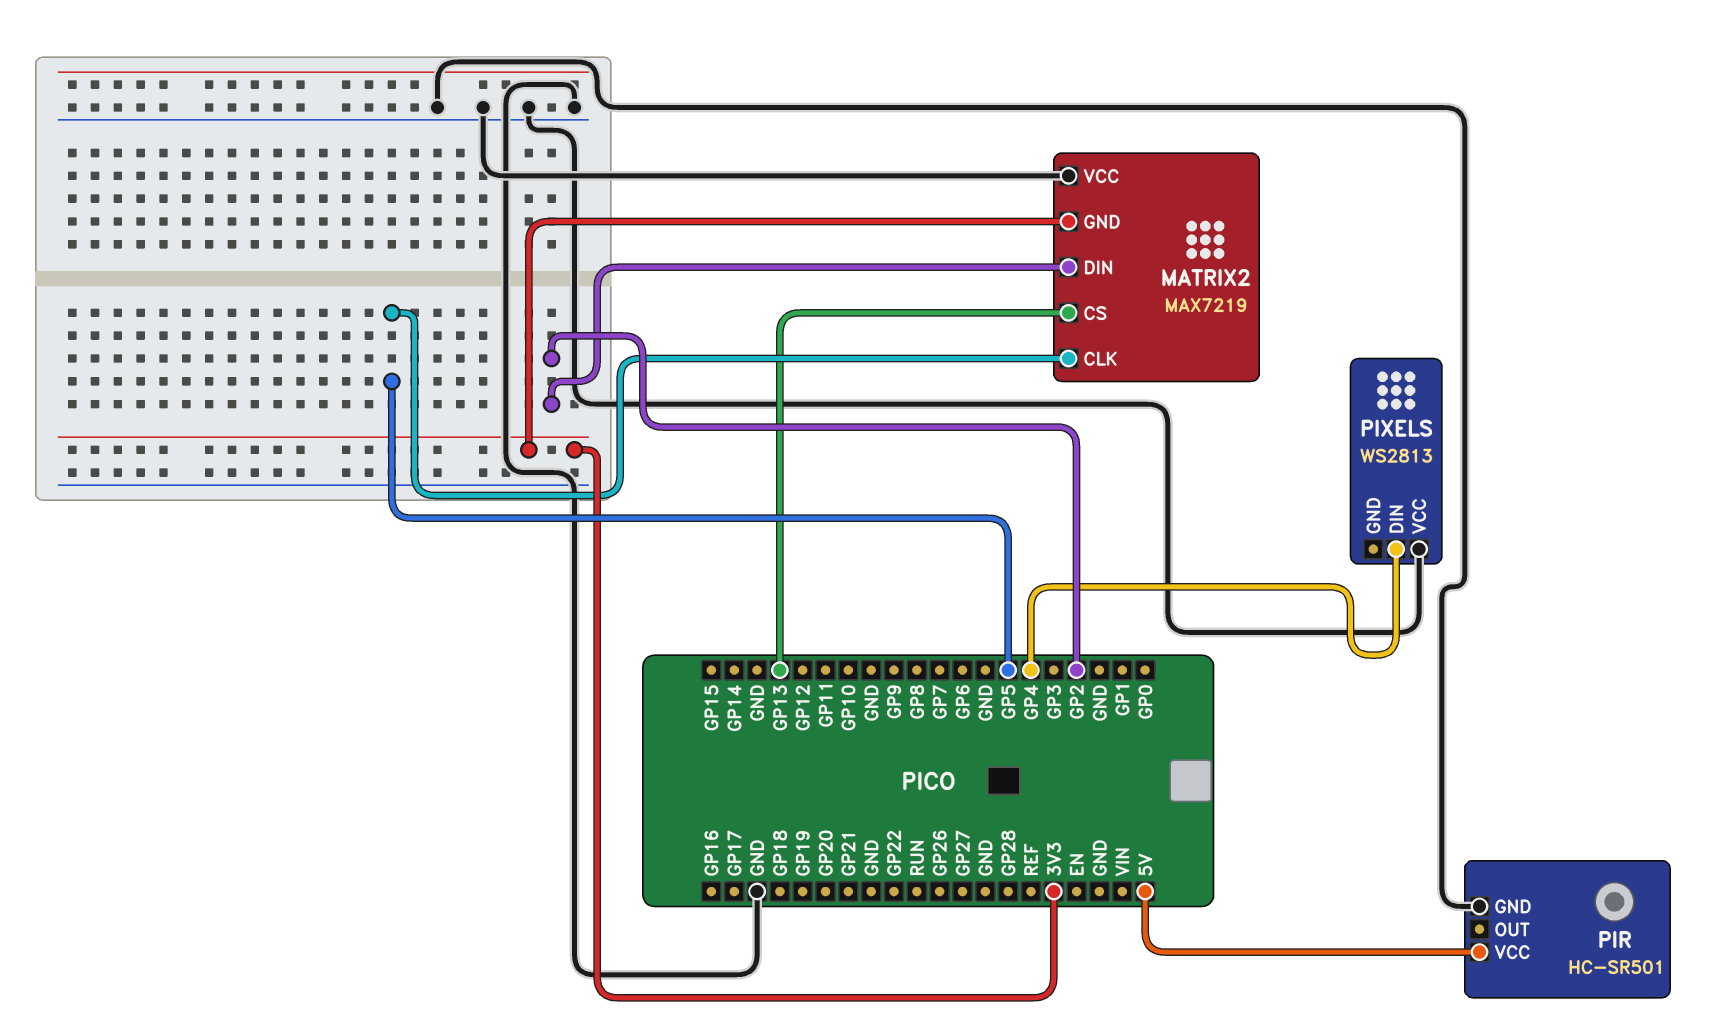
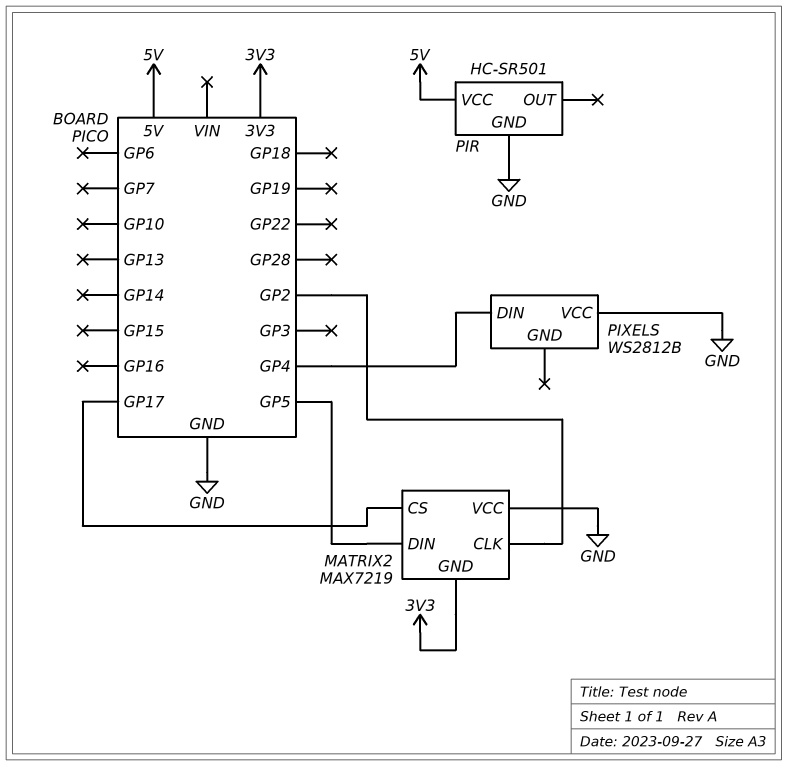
MATRIX2 pin CLK: GP5 -> GP2
MATRIX2 pin CS: GP13 -> GP17
MATRIX2 pin DIN: GP2 -> GP5
PIXELS: WS2813 -> WS2812B

